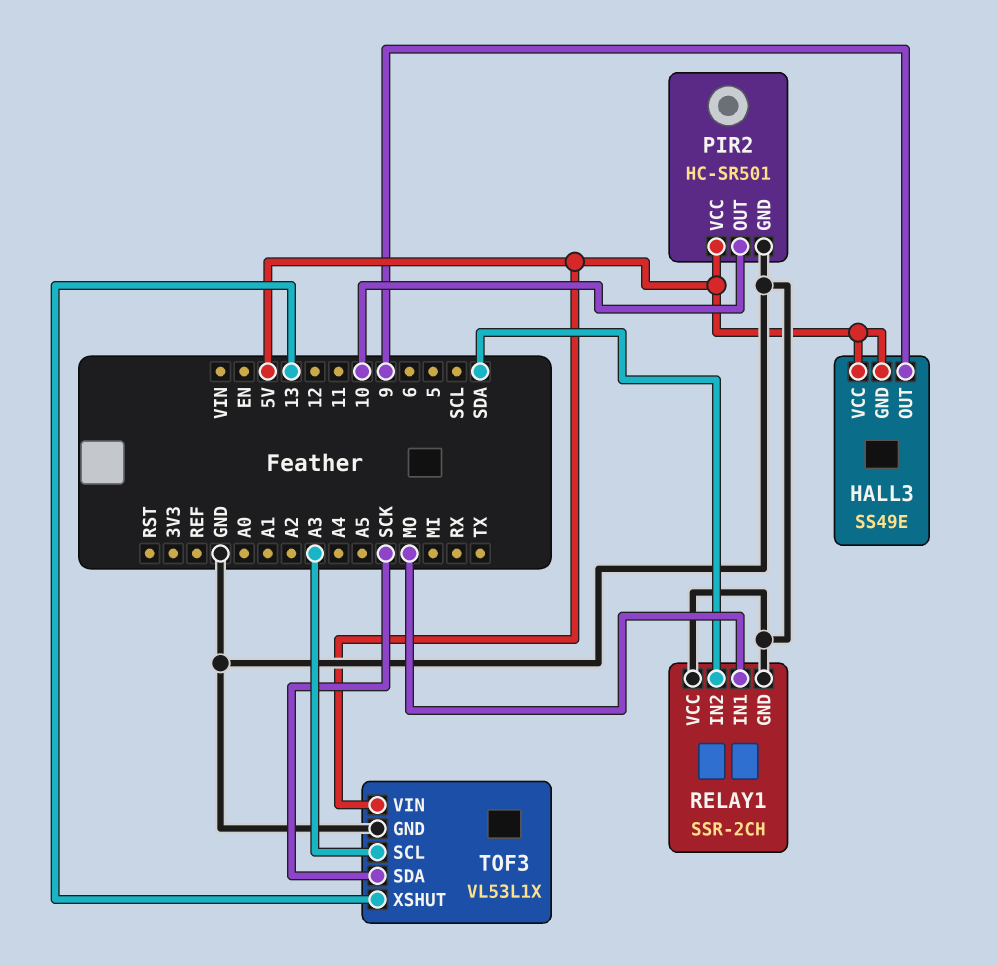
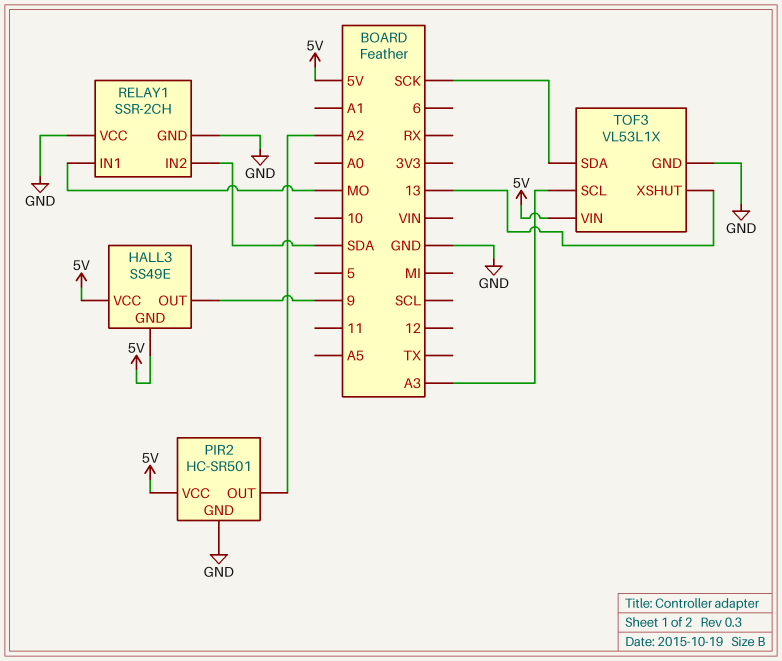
PIR2 pin OUT: 10 -> A2

